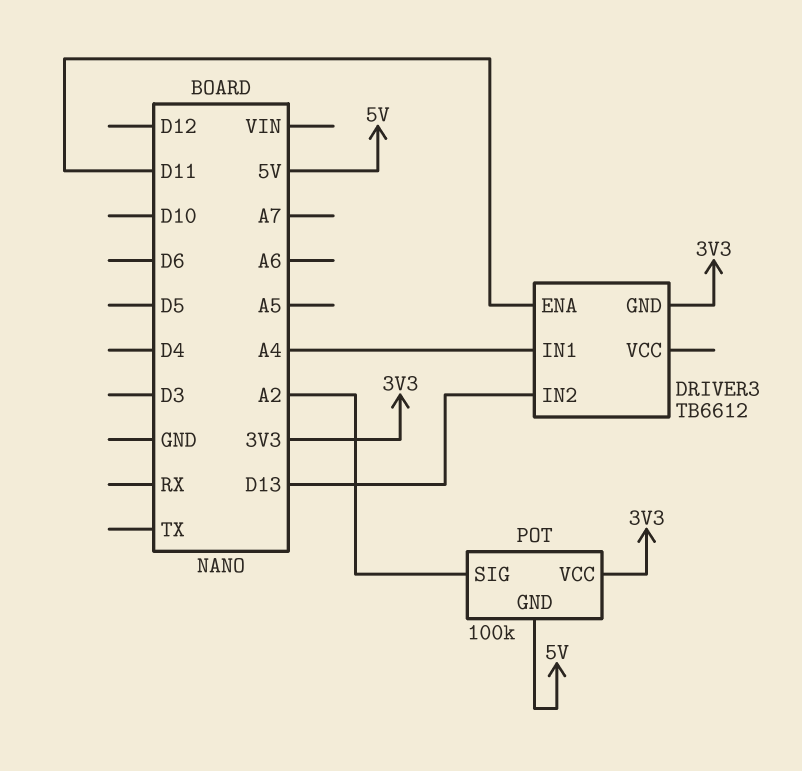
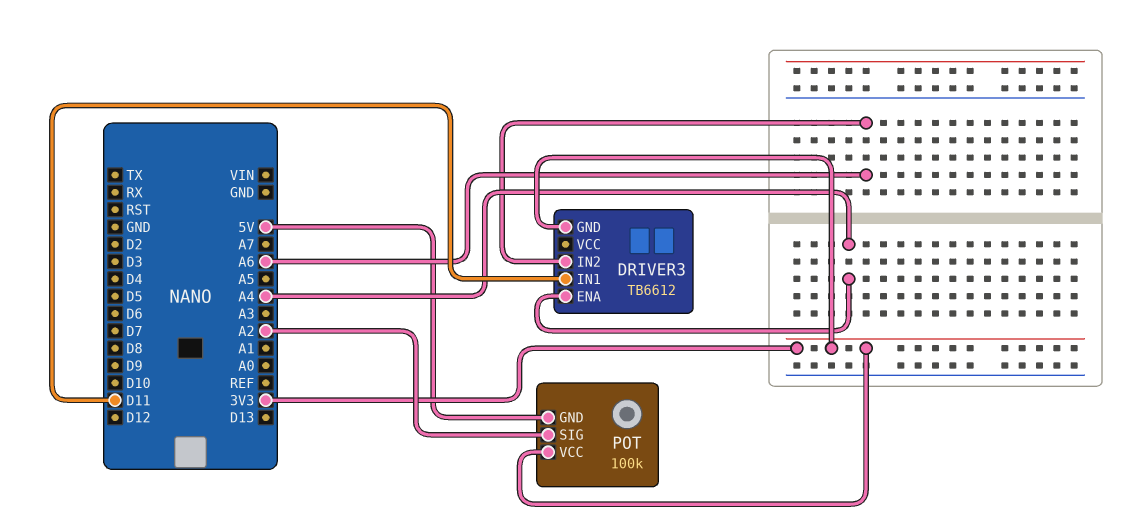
DRIVER3 pin ENA: D11 -> A4
DRIVER3 pin IN1: A4 -> D11
DRIVER3 pin IN2: D13 -> A6

